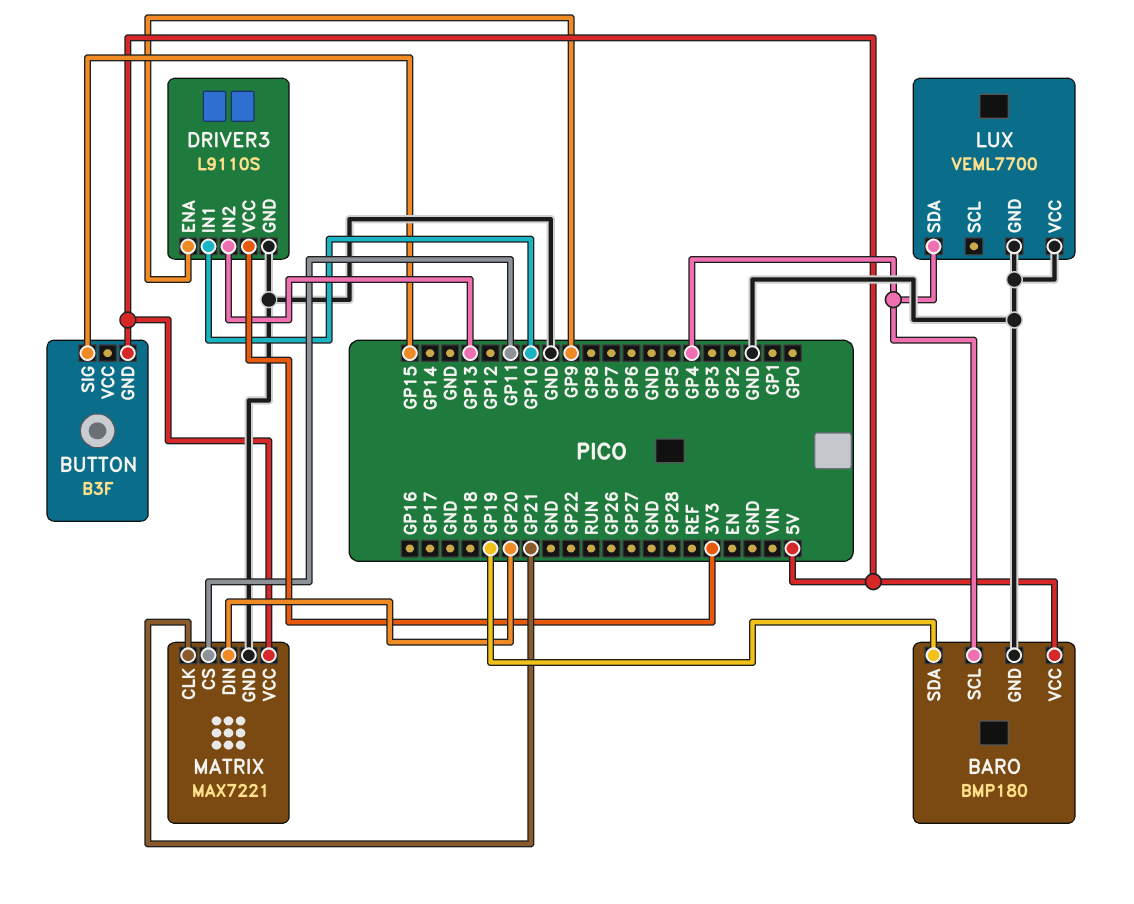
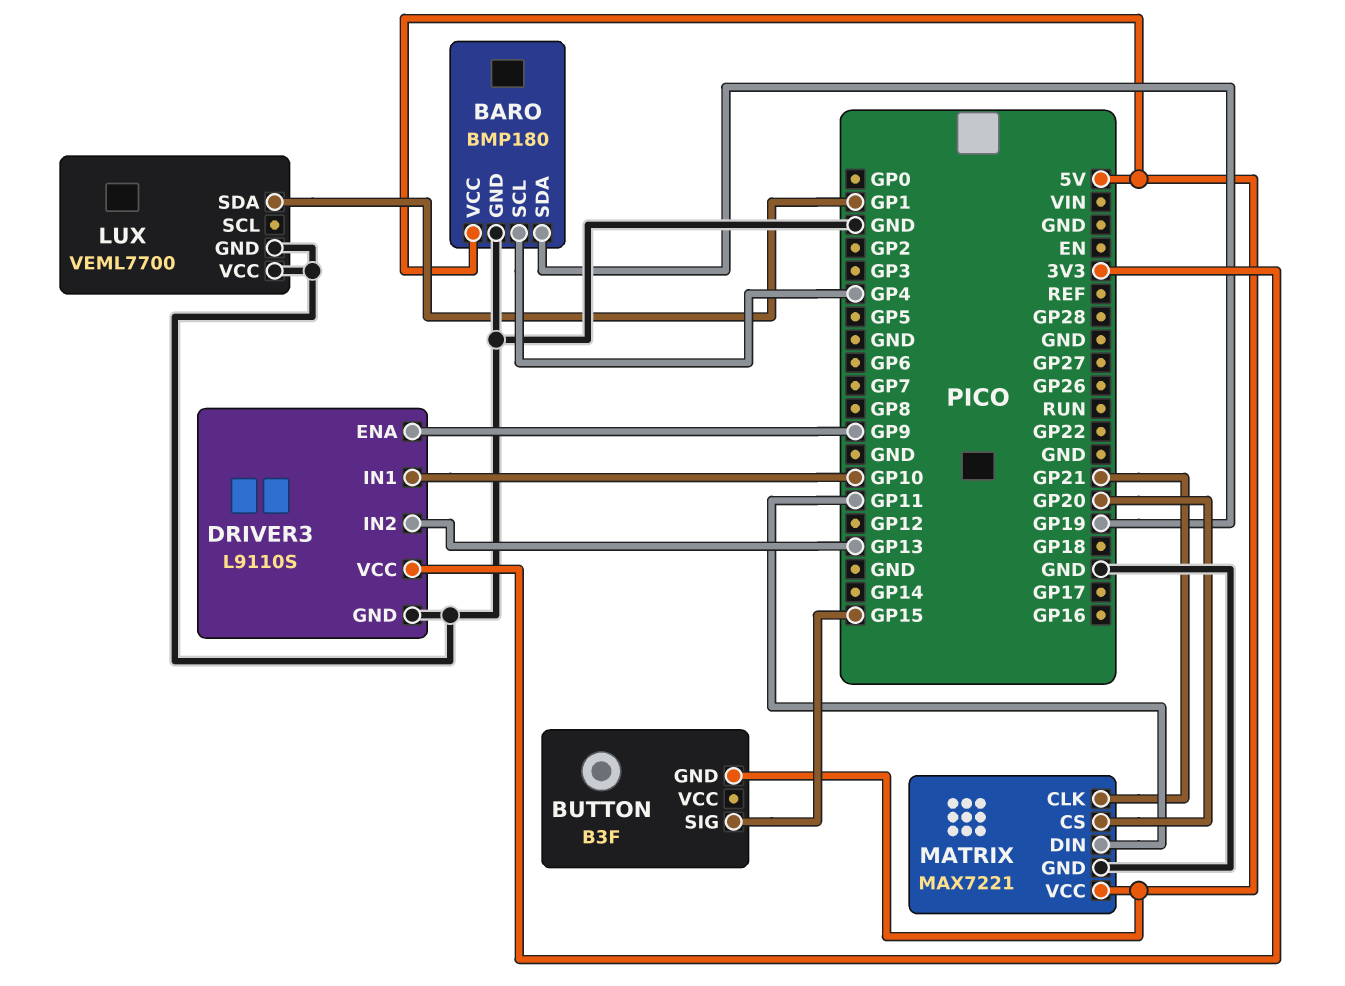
LUX pin SDA: GP4 -> GP1
MATRIX pin CS: GP11 -> GP20
MATRIX pin DIN: GP20 -> GP11

